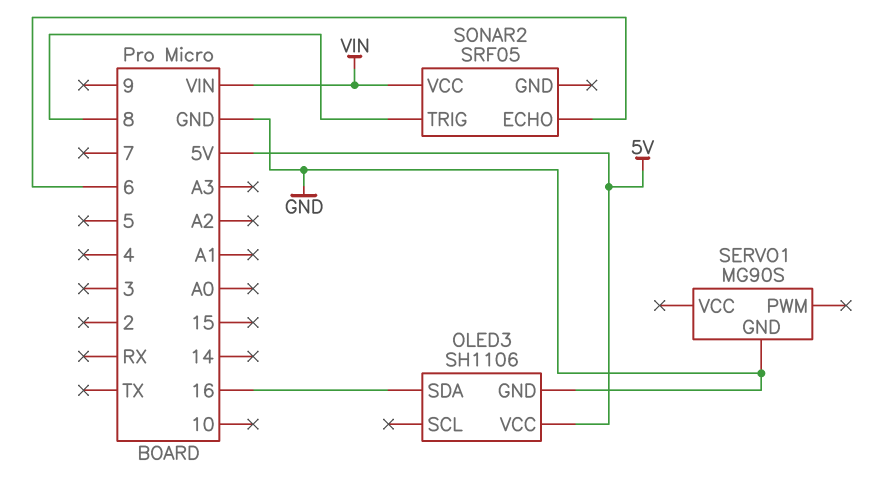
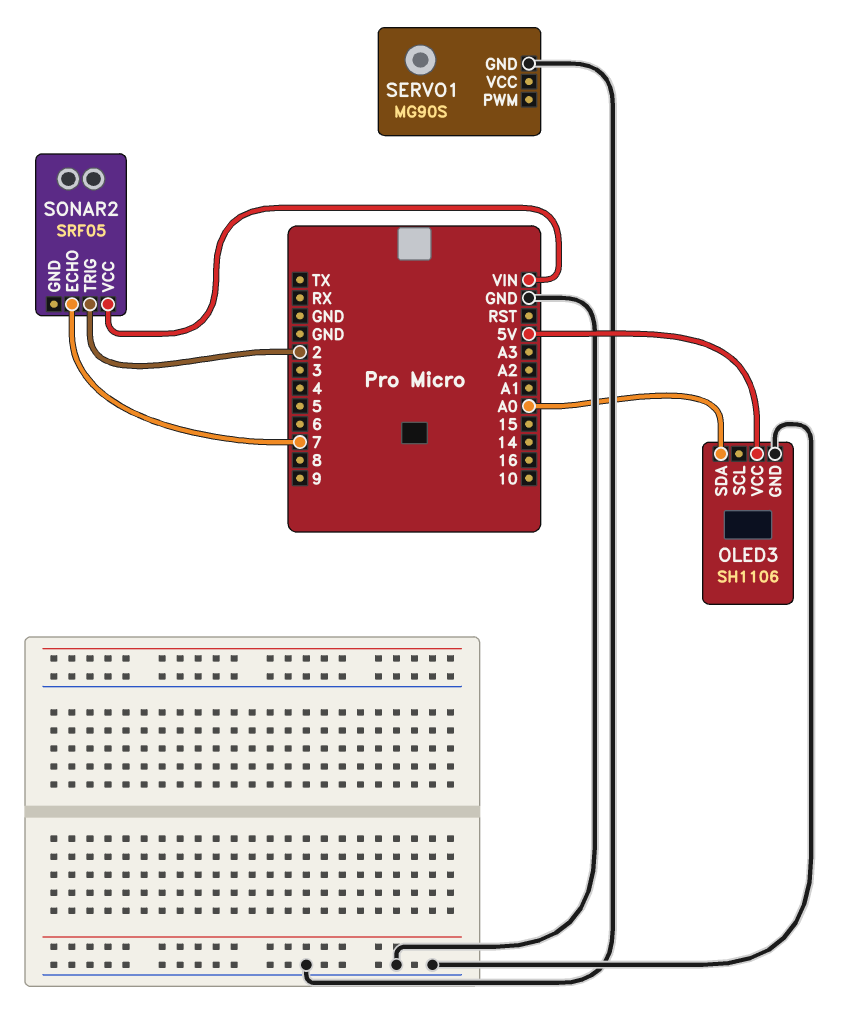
OLED3 pin SDA: 16 -> A0
SONAR2 pin ECHO: 6 -> 7
SONAR2 pin TRIG: 8 -> 2

